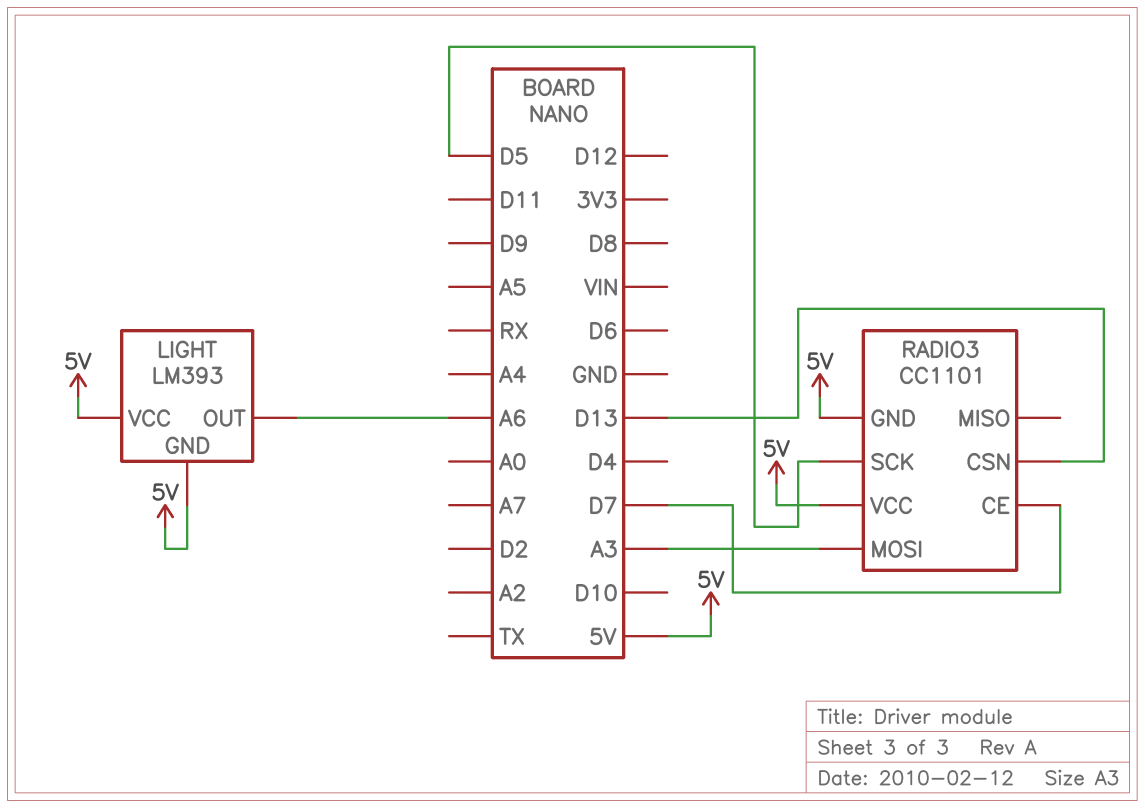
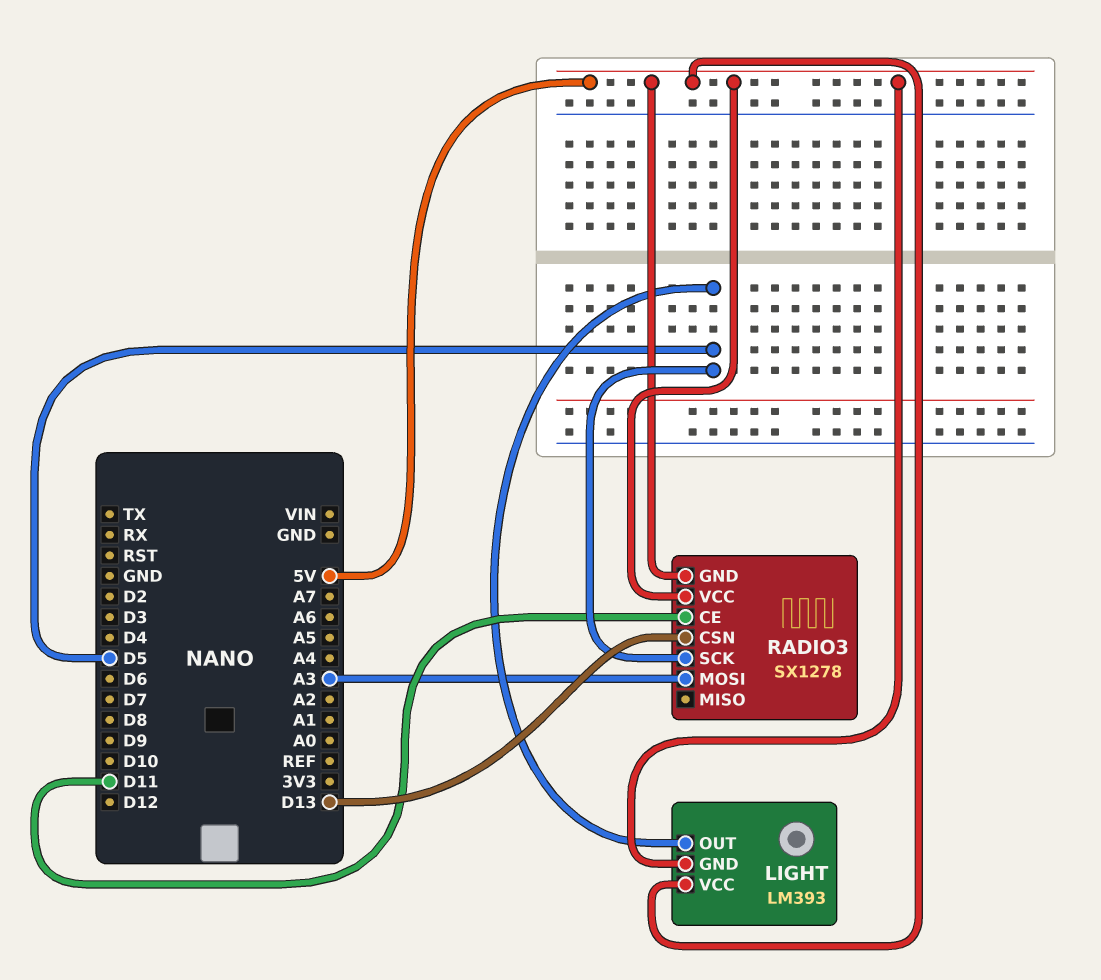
LIGHT pin OUT: A6 -> D5
RADIO3: CC1101 -> SX1278
RADIO3 pin CE: D7 -> D11

